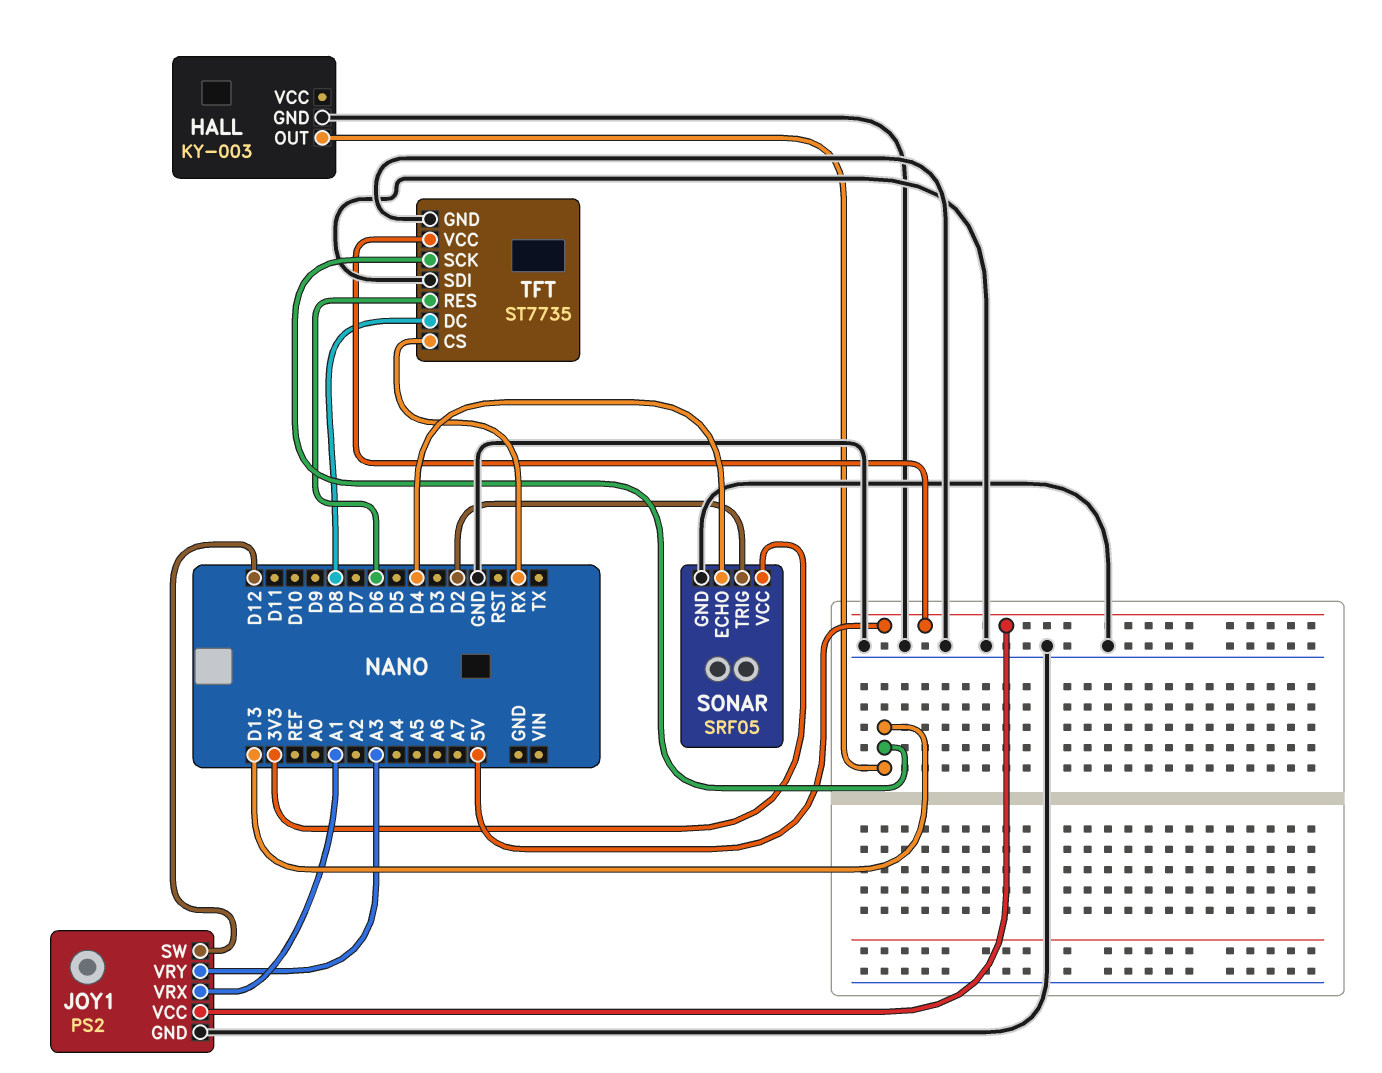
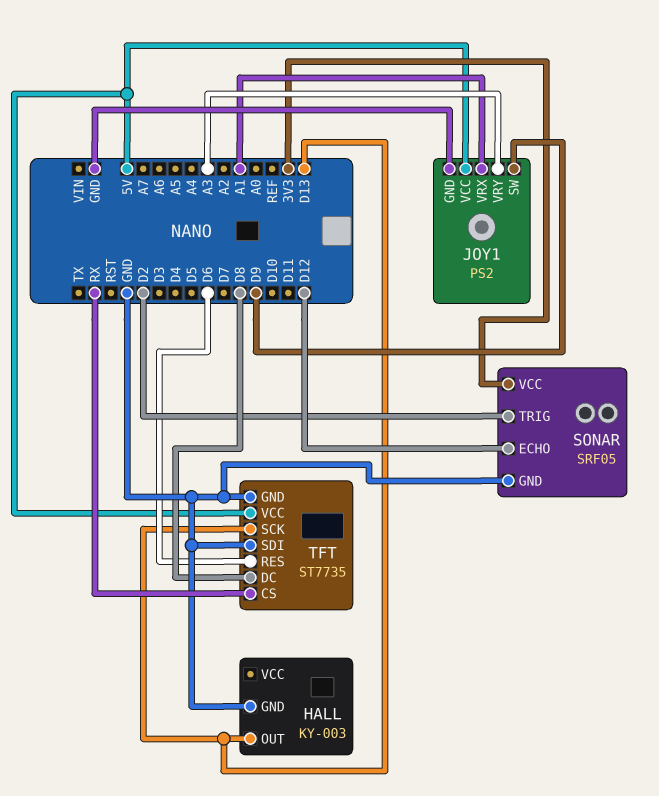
JOY1 pin SW: D12 -> D9
SONAR pin ECHO: D4 -> D12

